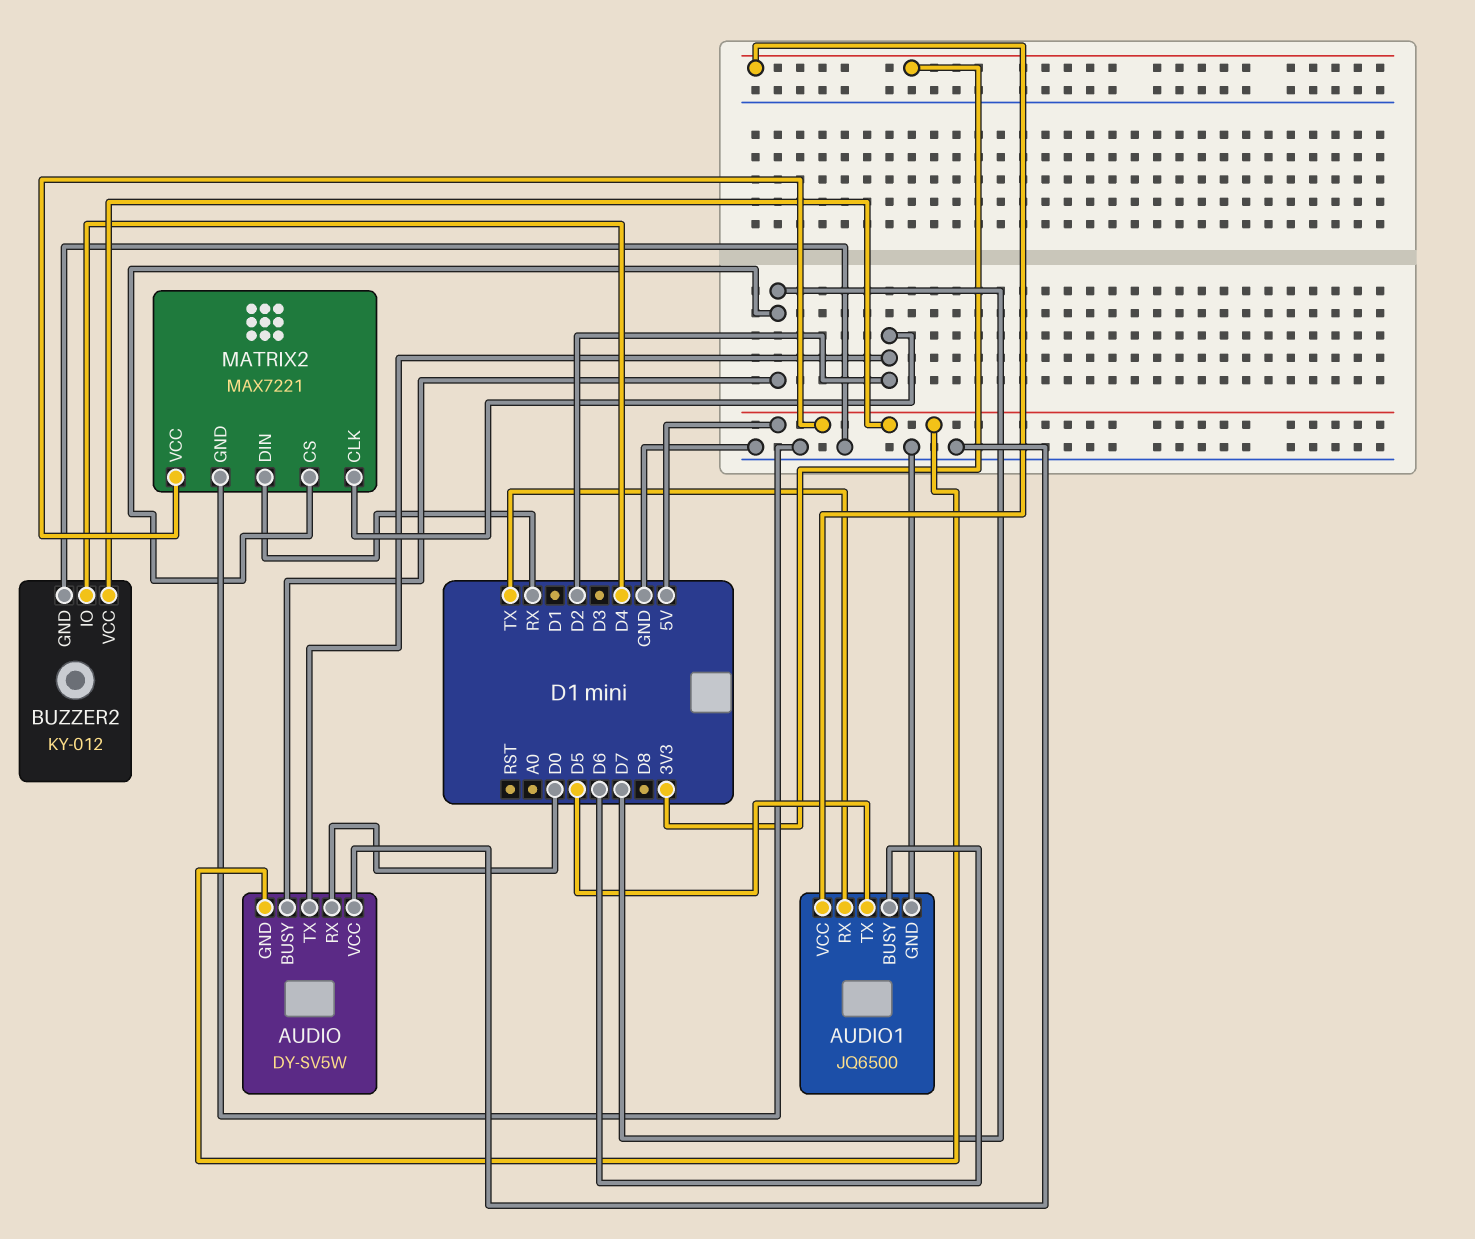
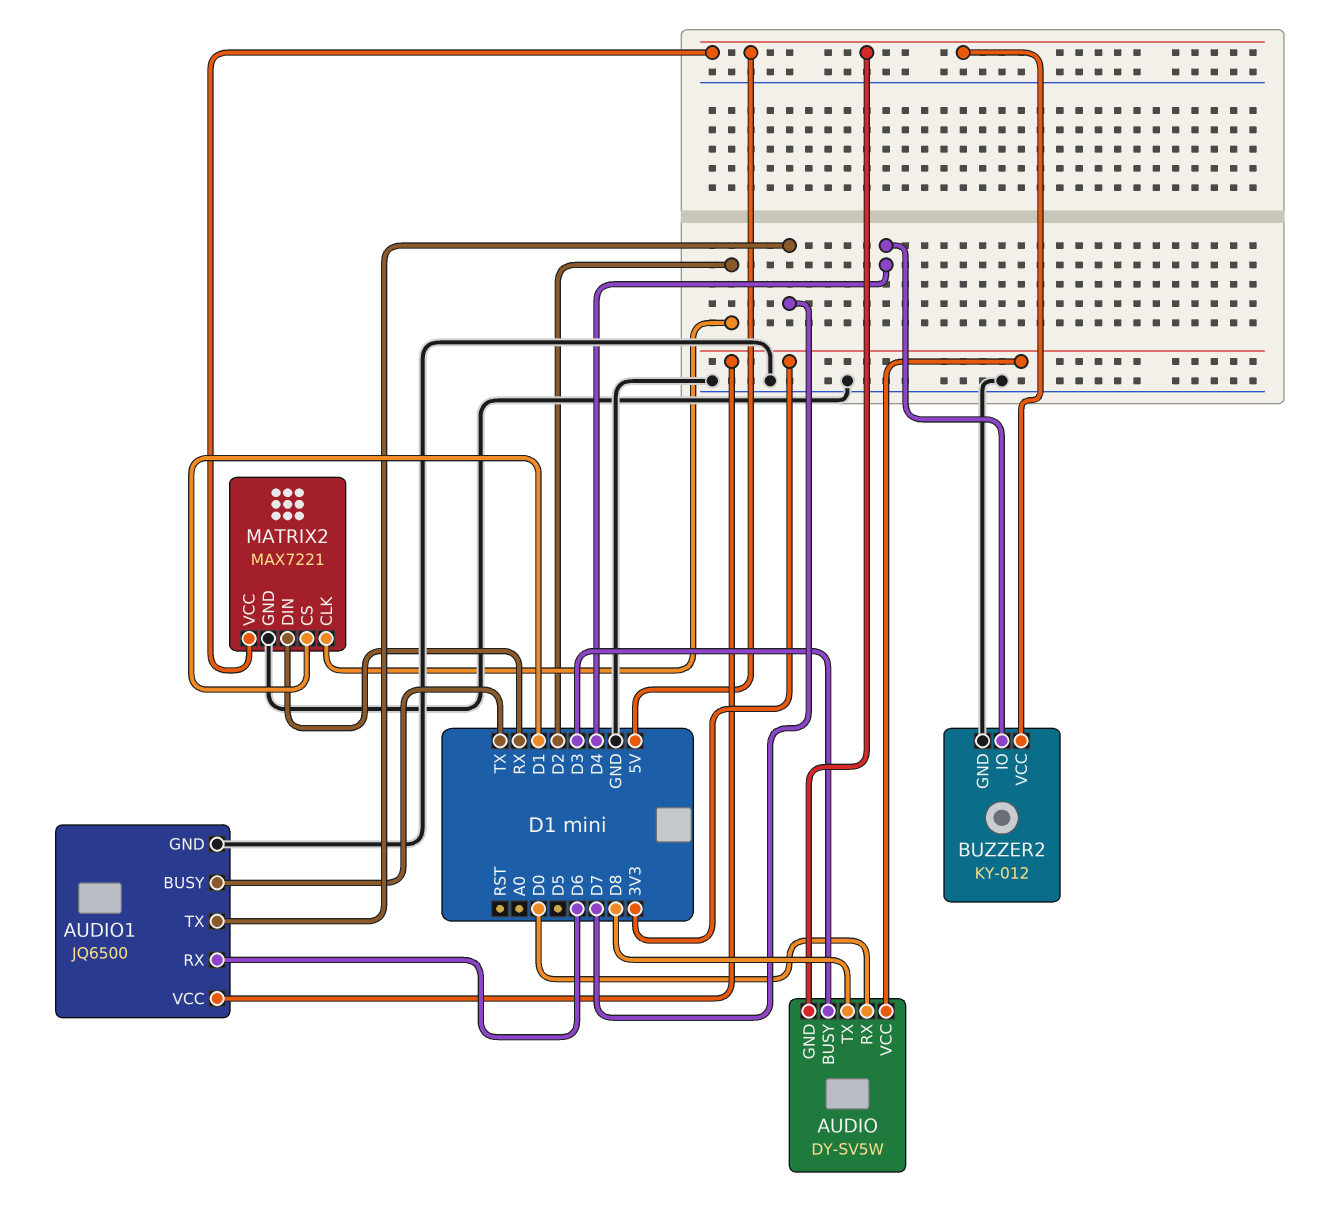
AUDIO pin BUSY: D7 -> D3
AUDIO pin TX: D2 -> D8
AUDIO pin VCC: GND -> 3V3
AUDIO1 pin BUSY: D6 -> TX
AUDIO1 pin RX: TX -> D6
AUDIO1 pin TX: D5 -> D7
MATRIX2 pin CS: D7 -> D1

